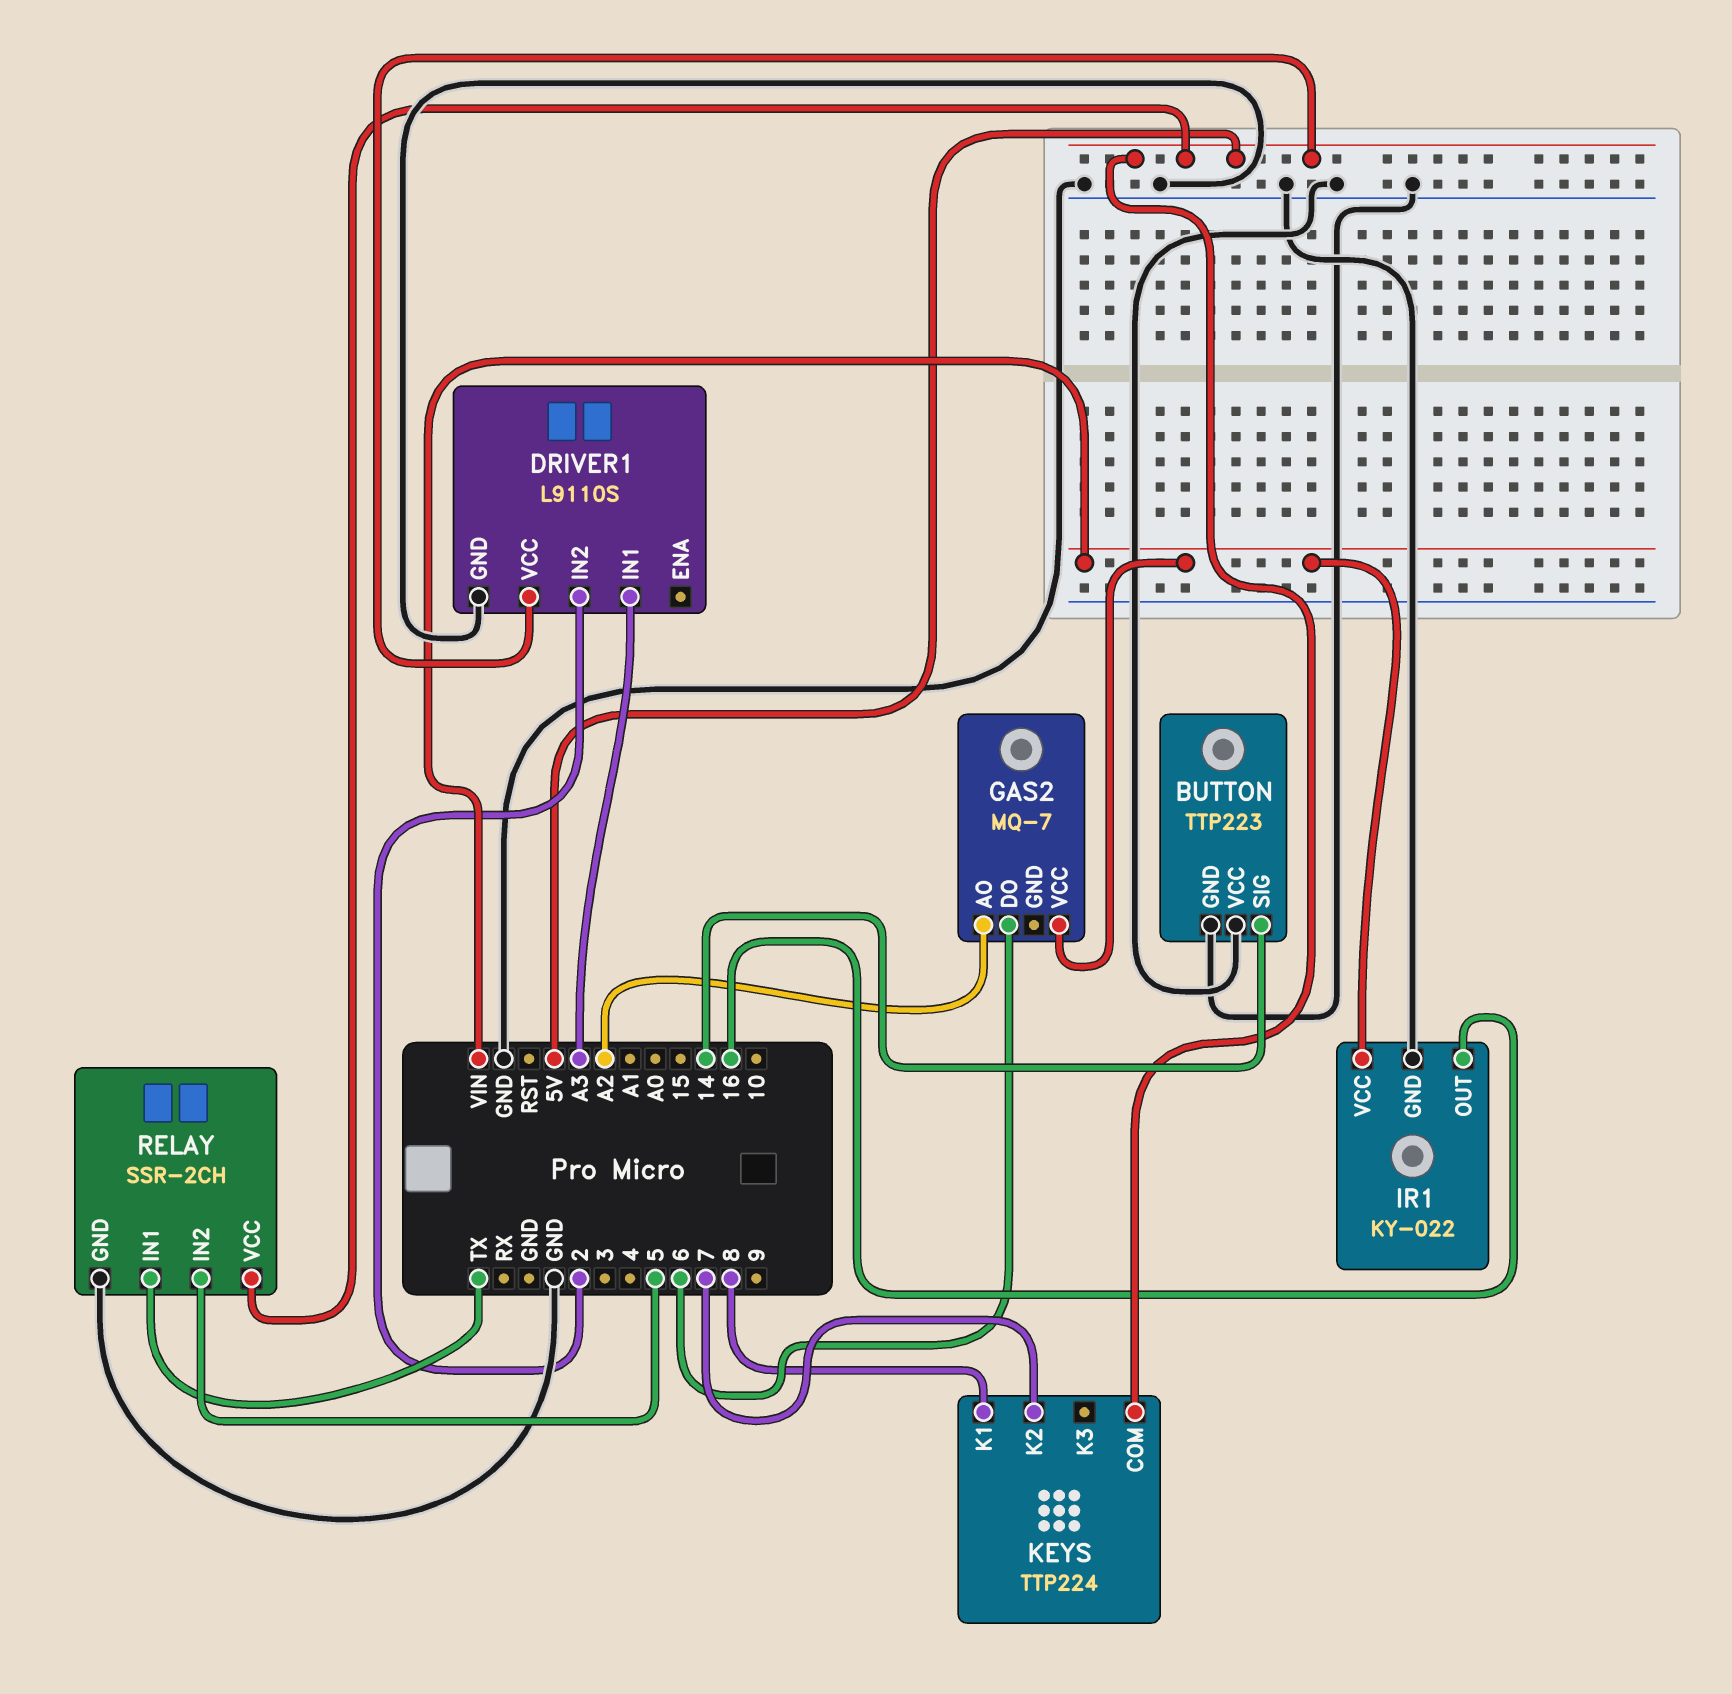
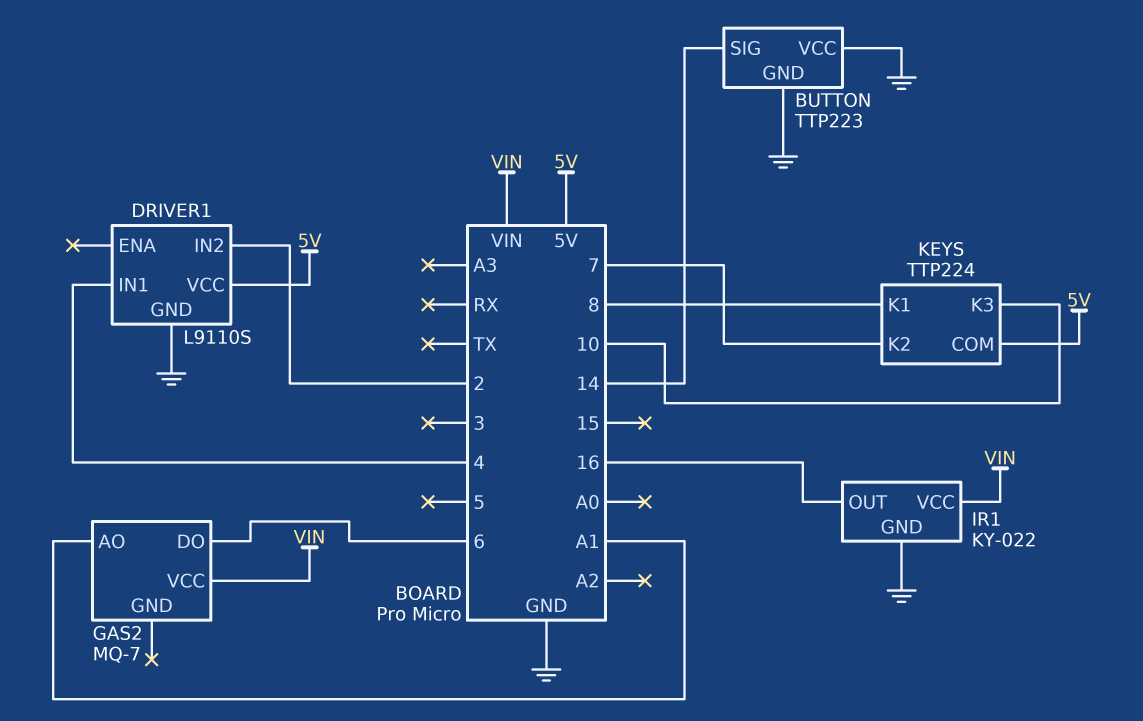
DRIVER1 pin IN1: A3 -> 4
GAS2 pin AO: A2 -> A1
KEYS pin K3: none -> 10
RELAY: SSR-2CH -> none
RELAY pin GND: GND -> none
RELAY pin IN1: TX -> none
RELAY pin IN2: 5 -> none
RELAY pin VCC: 5V -> none

